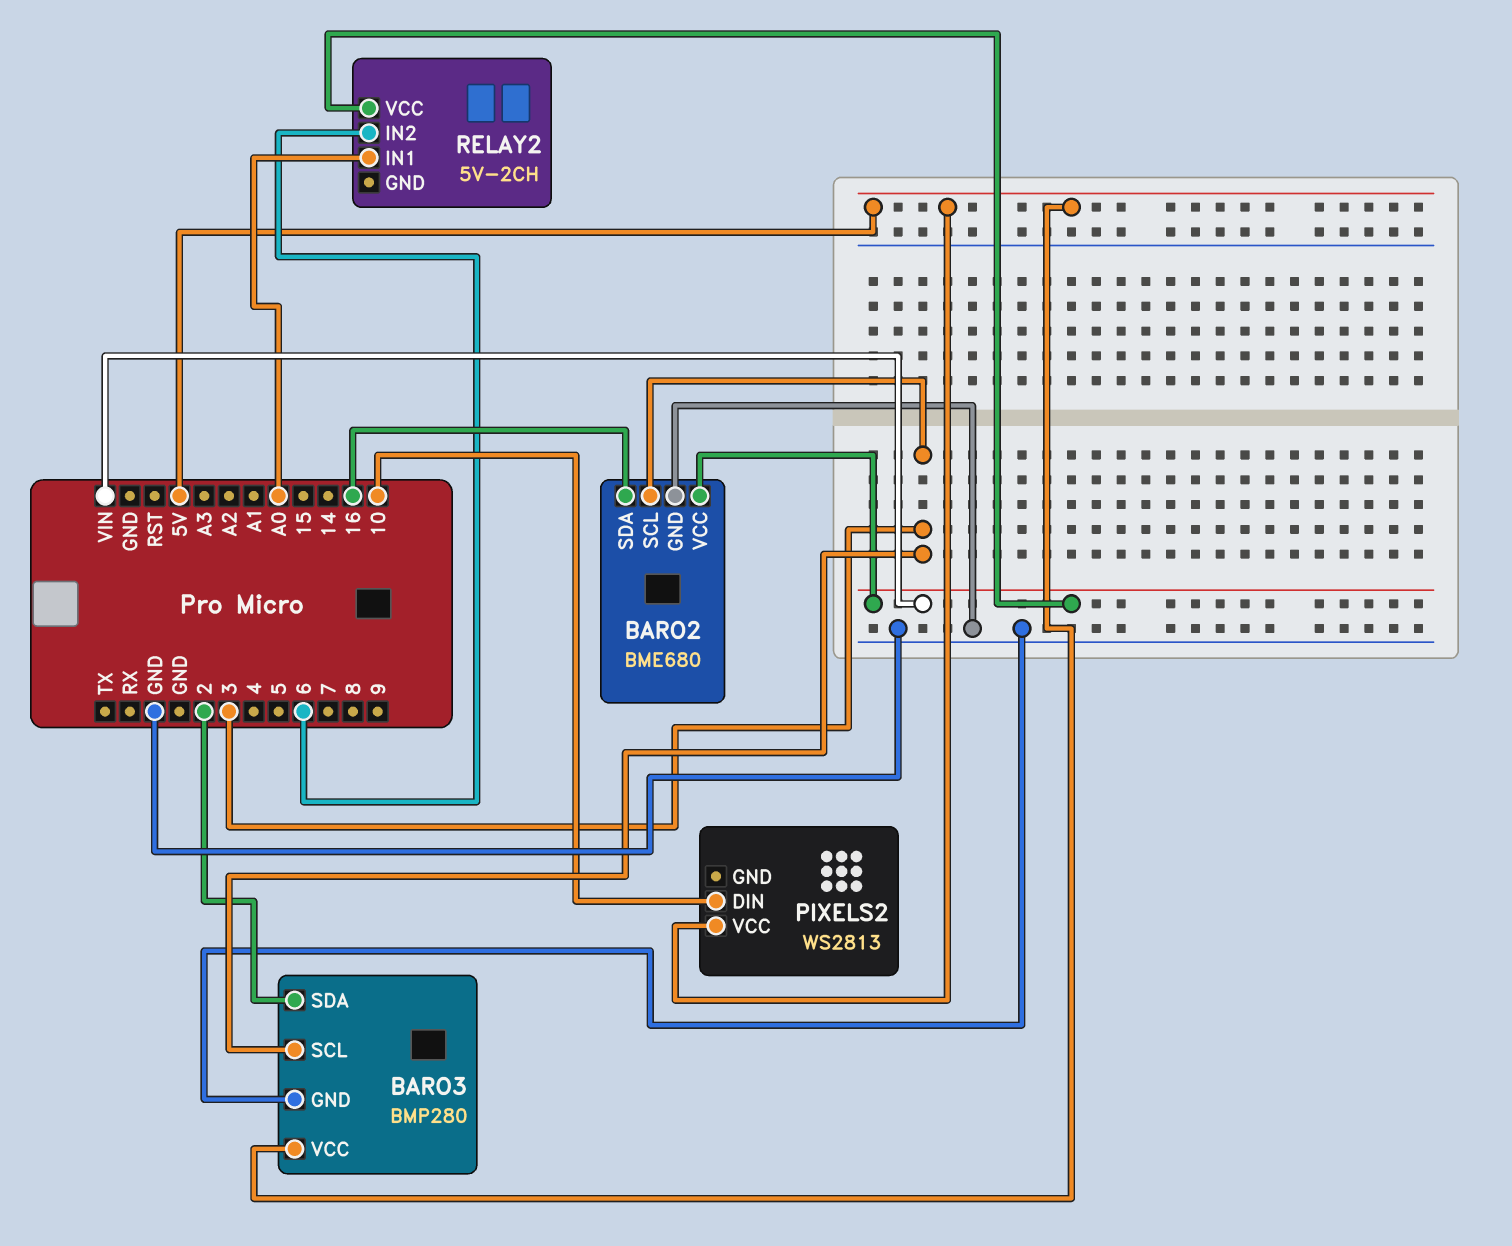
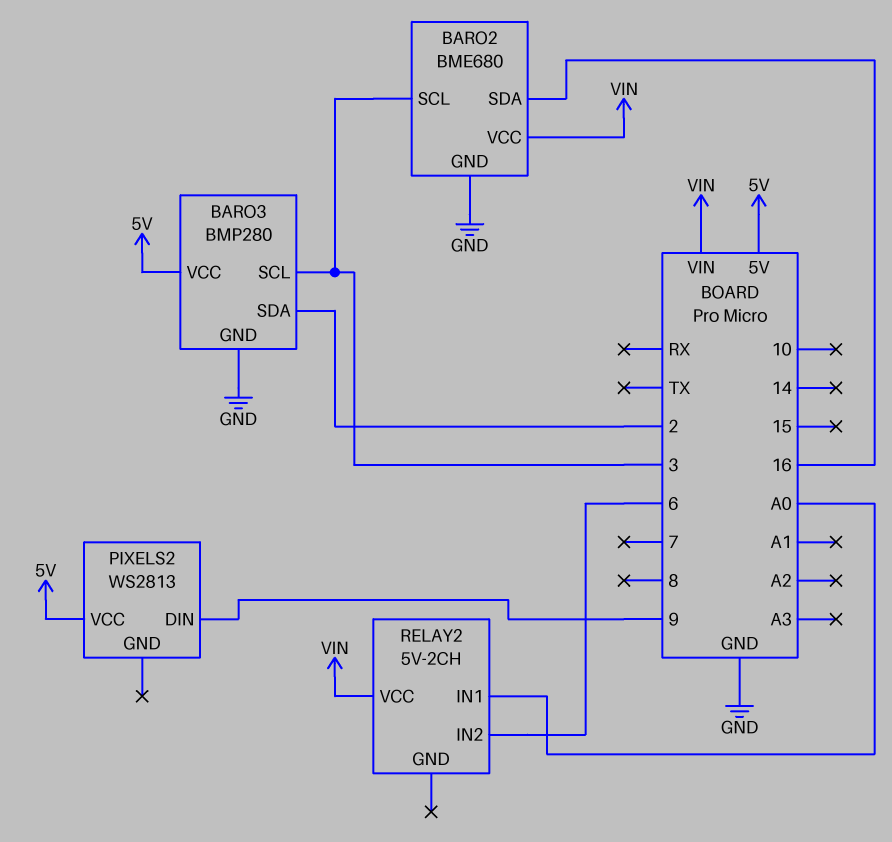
PIXELS2 pin DIN: 10 -> 9

